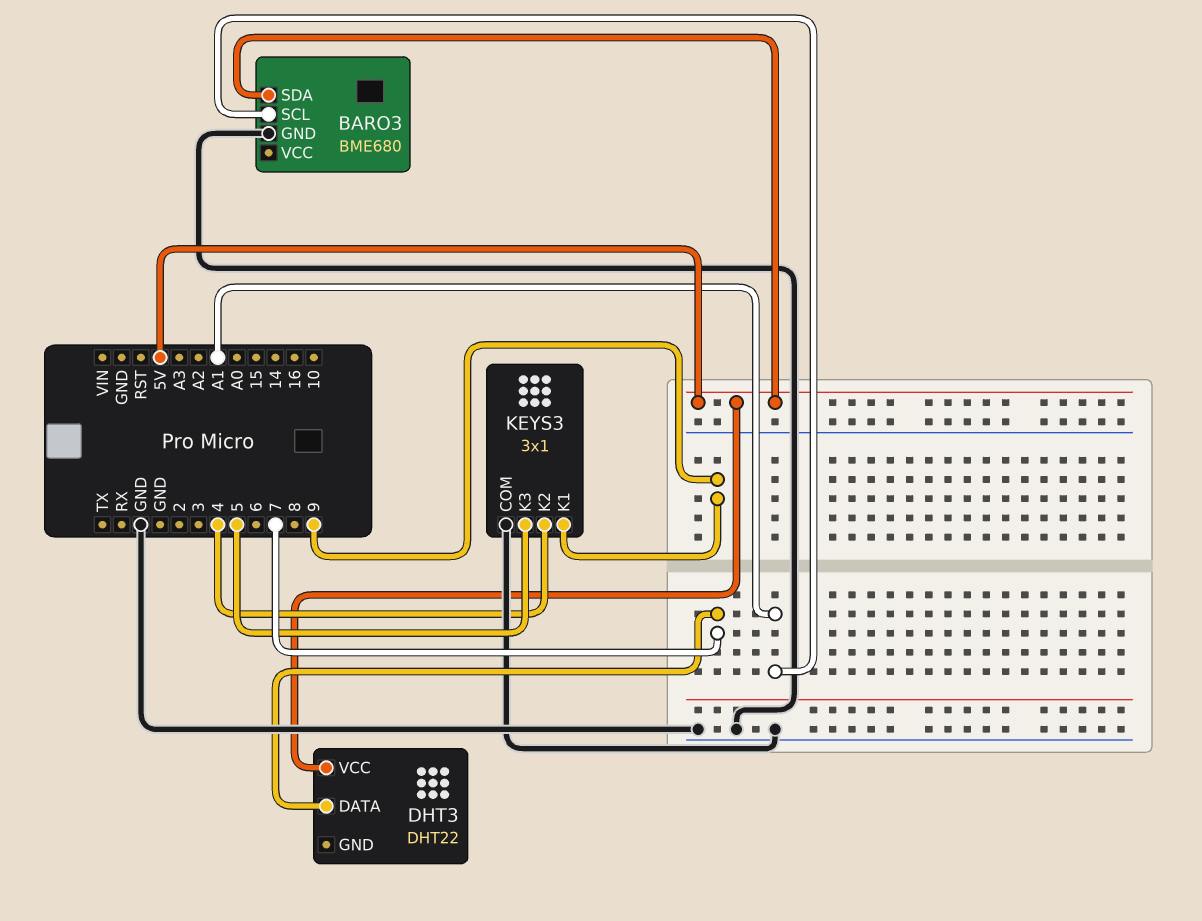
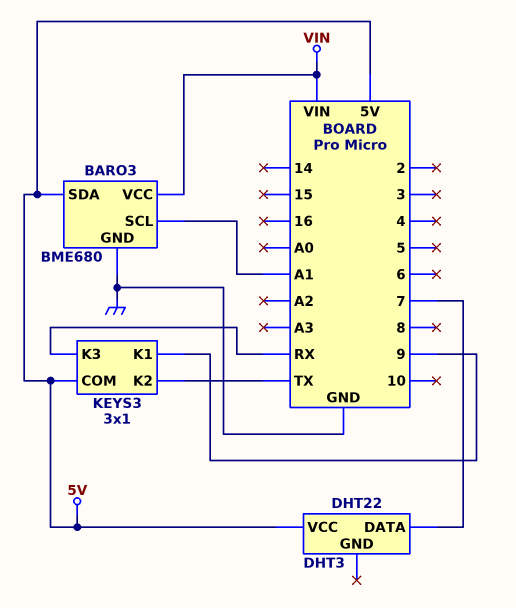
BARO3 pin VCC: none -> VIN
KEYS3 pin COM: GND -> 5V
KEYS3 pin K2: 4 -> TX
KEYS3 pin K3: 5 -> RX

